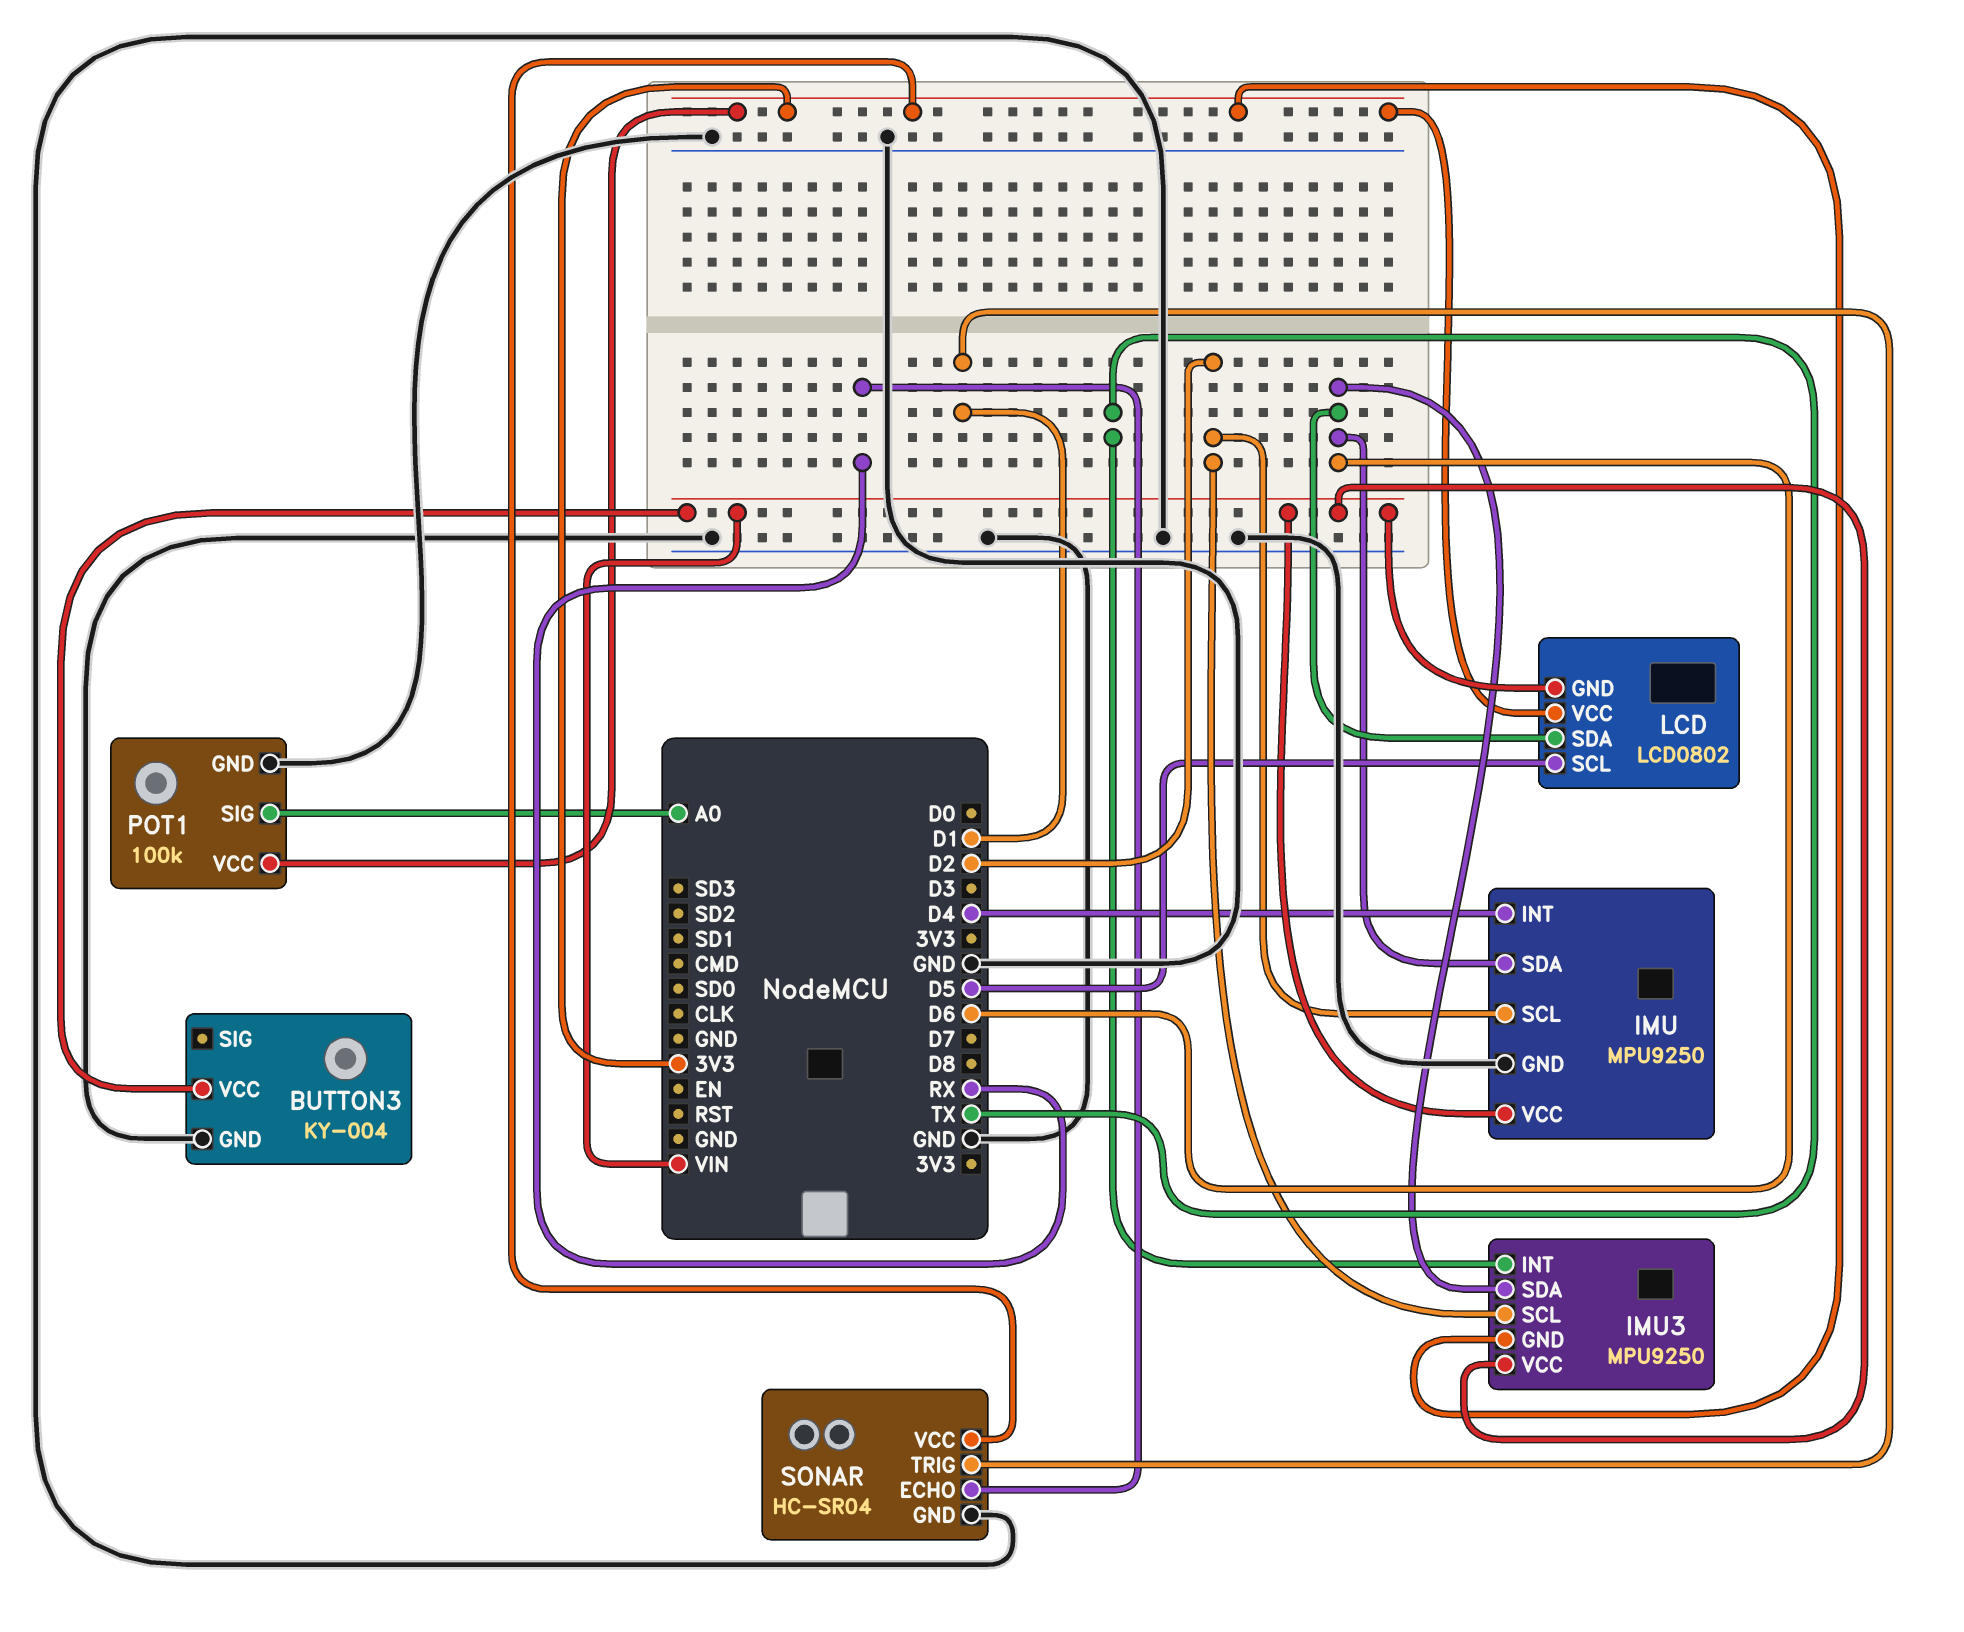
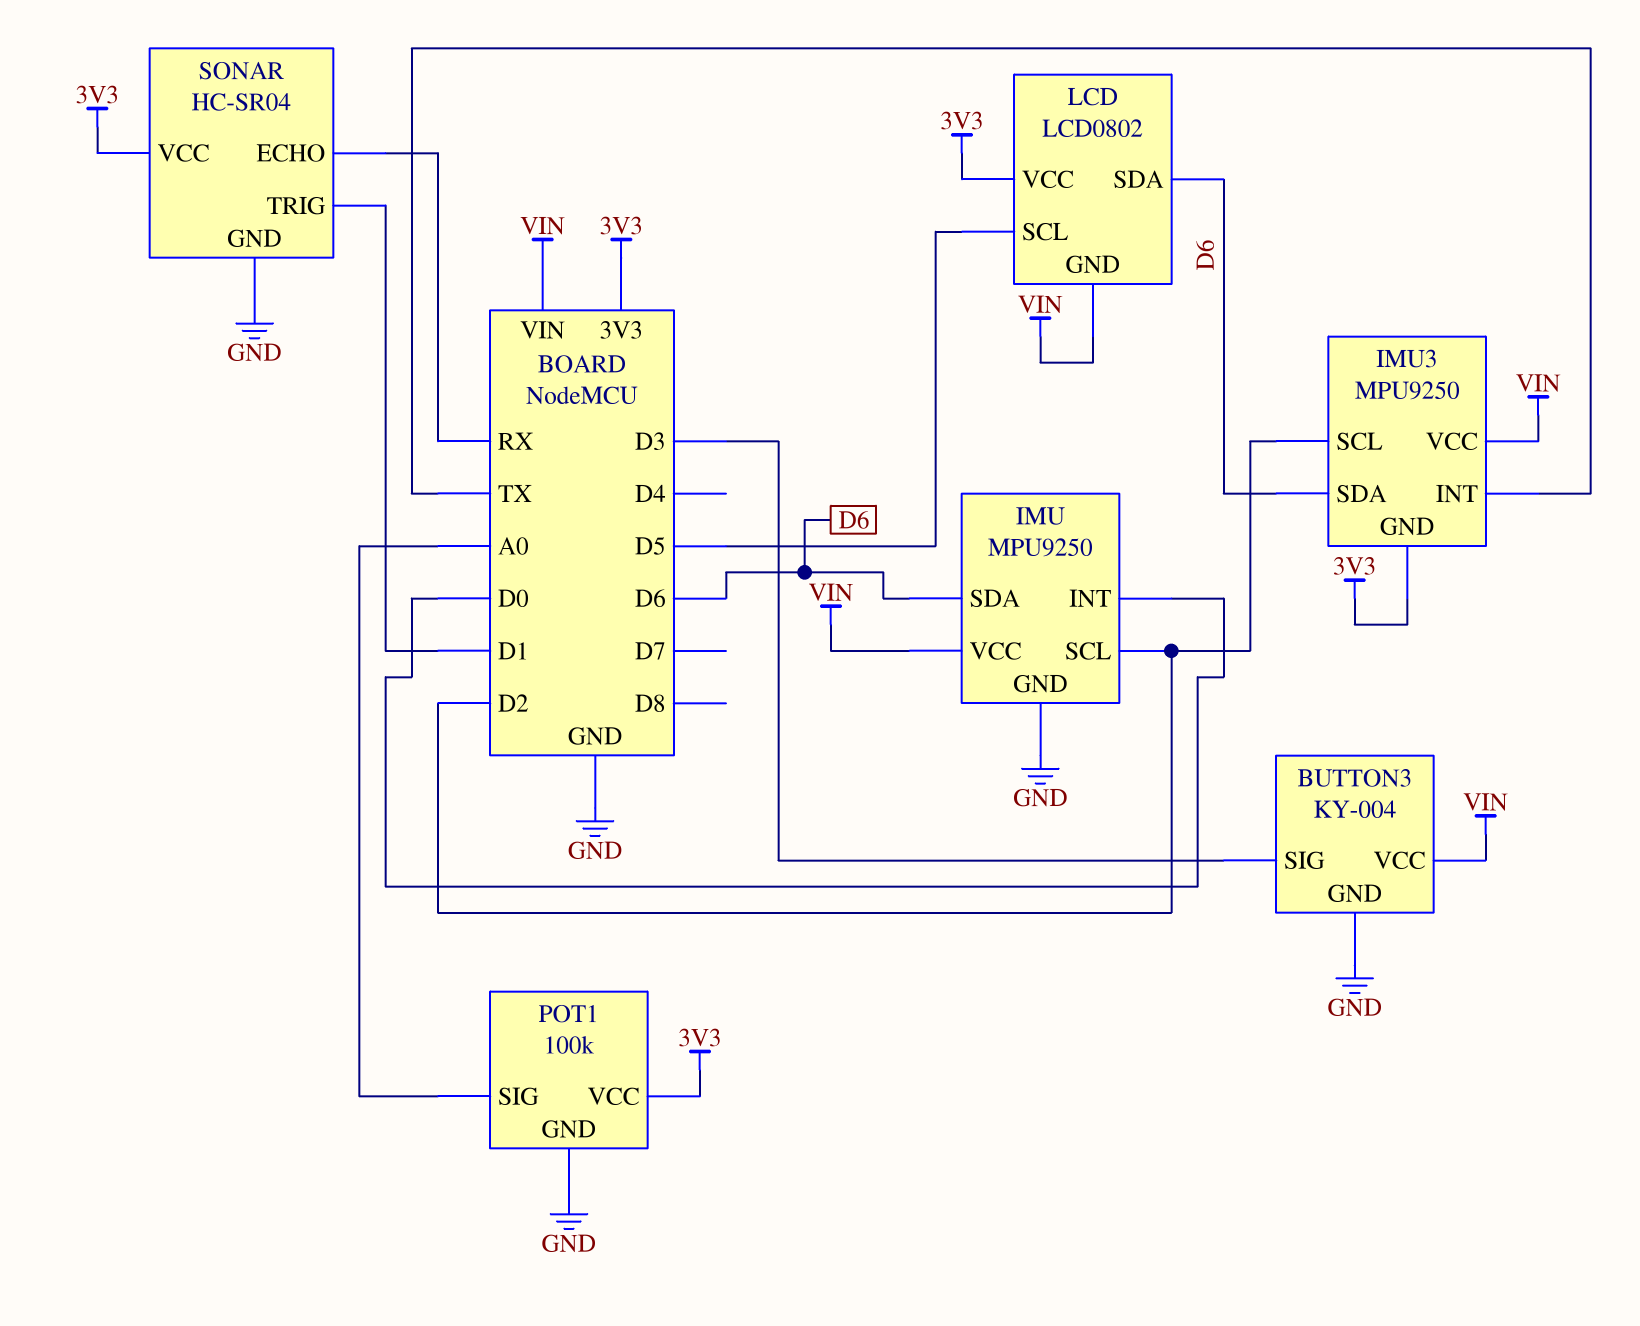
BUTTON3 pin SIG: none -> D3
IMU pin INT: D4 -> D0

